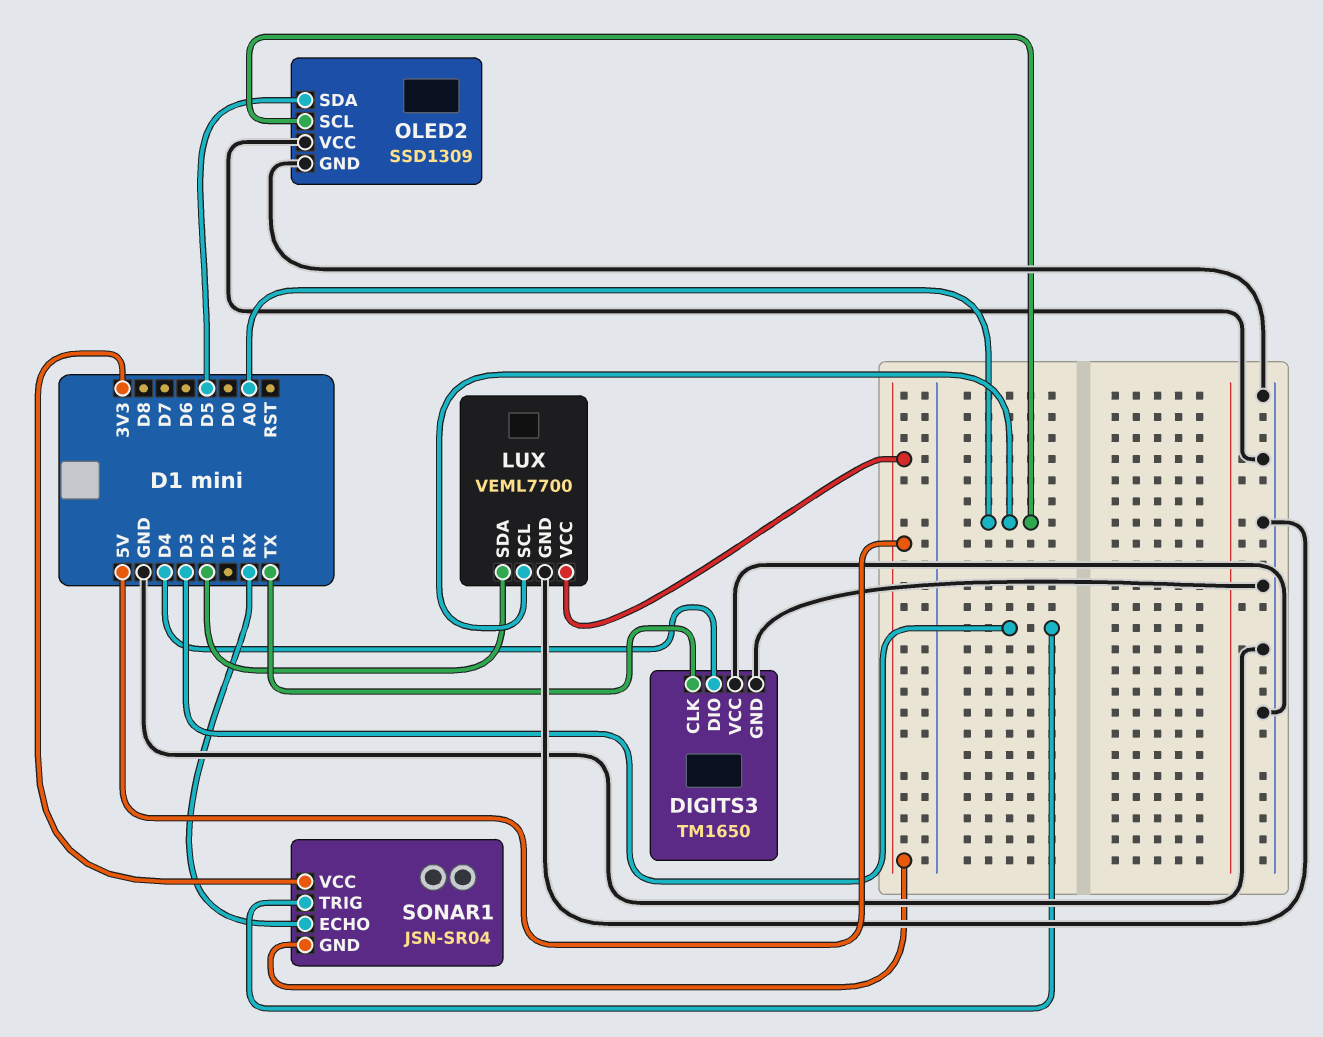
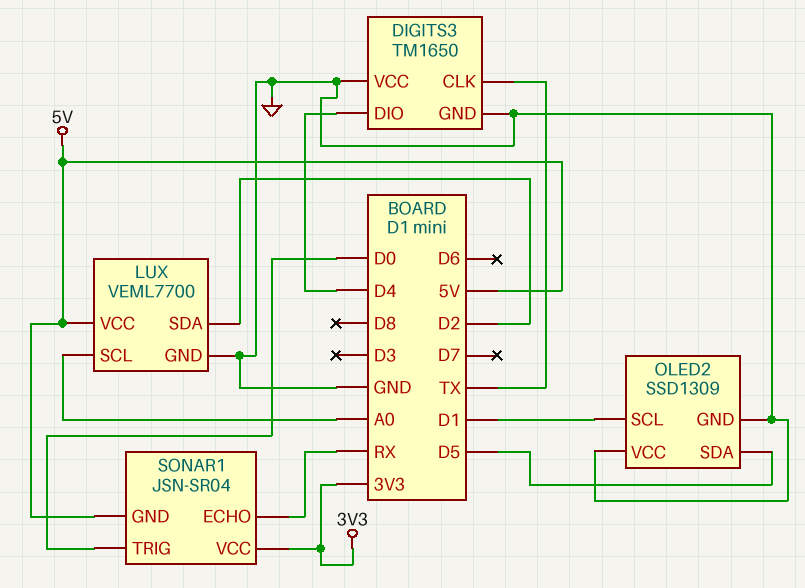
OLED2 pin SCL: A0 -> D1
SONAR1 pin TRIG: D3 -> D0

